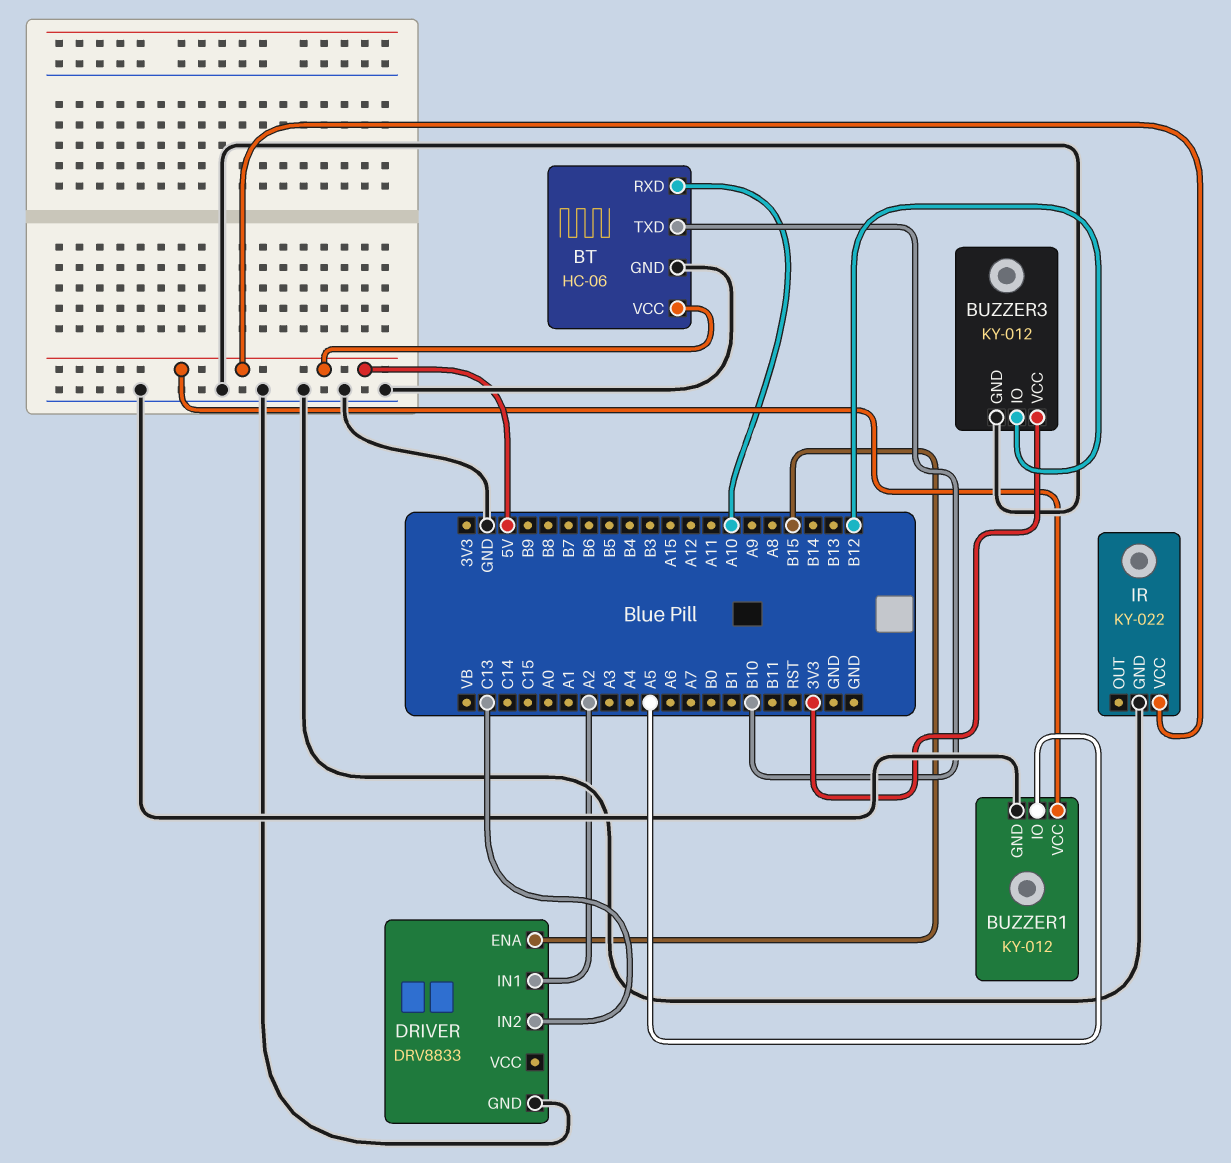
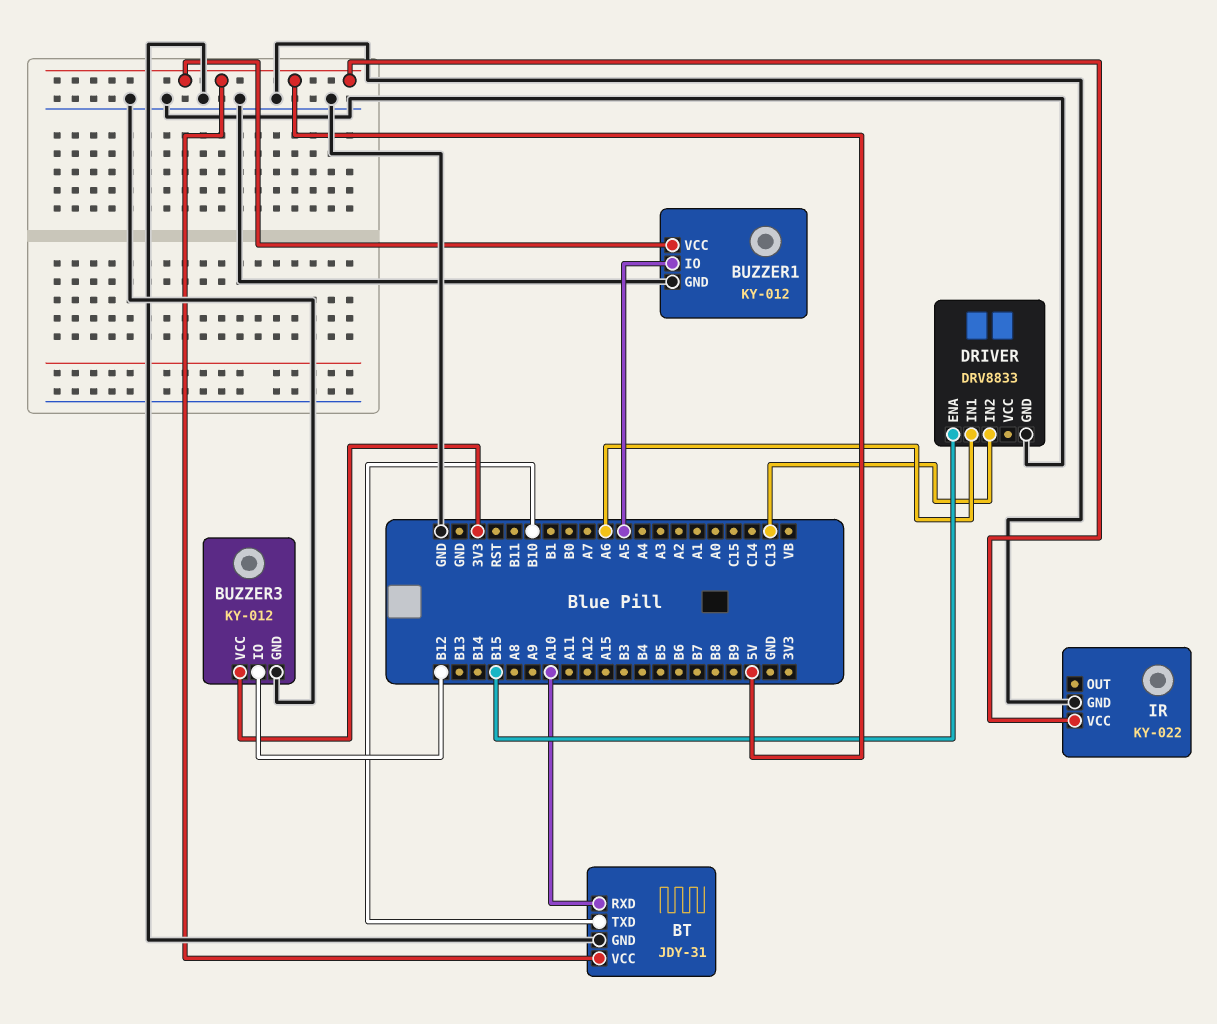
BT: HC-06 -> JDY-31
DRIVER pin IN1: A2 -> A6

